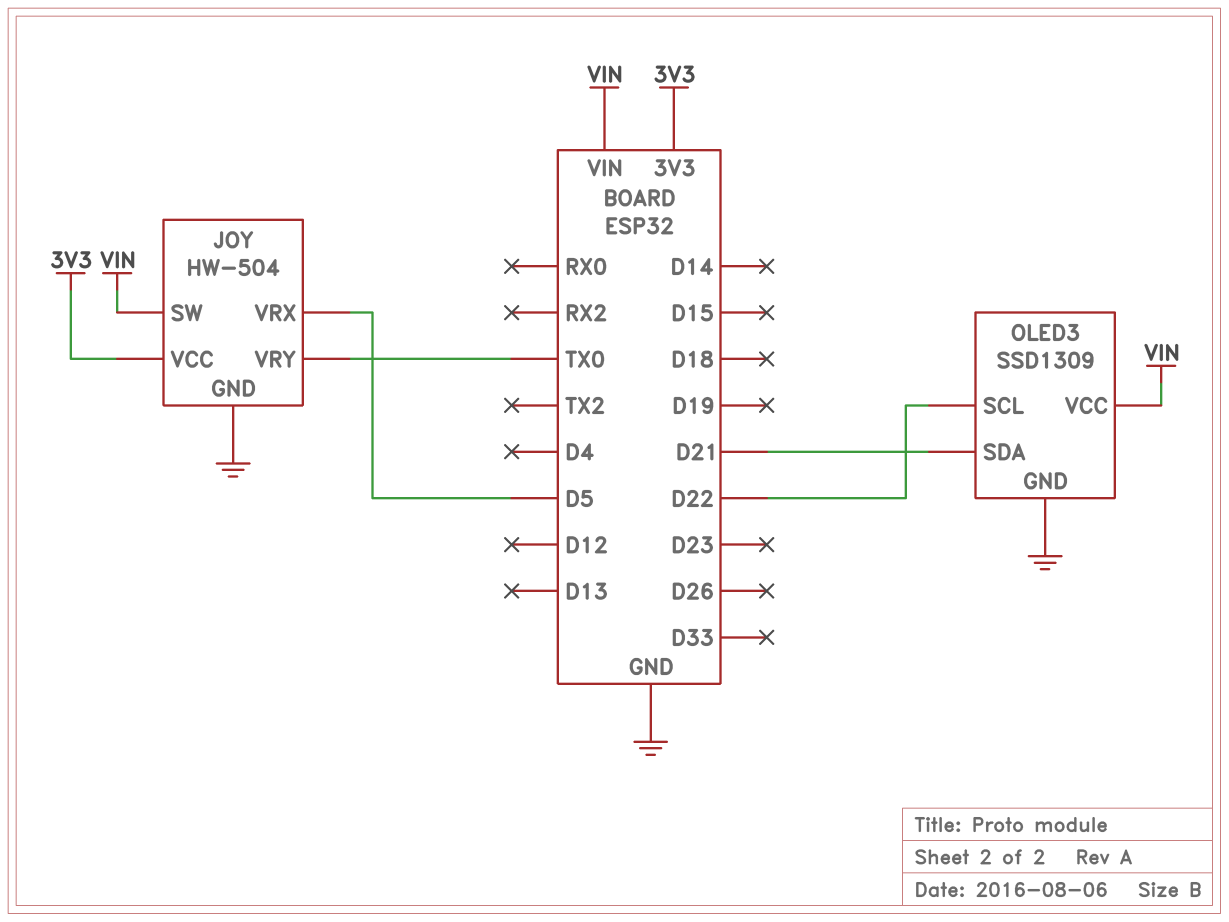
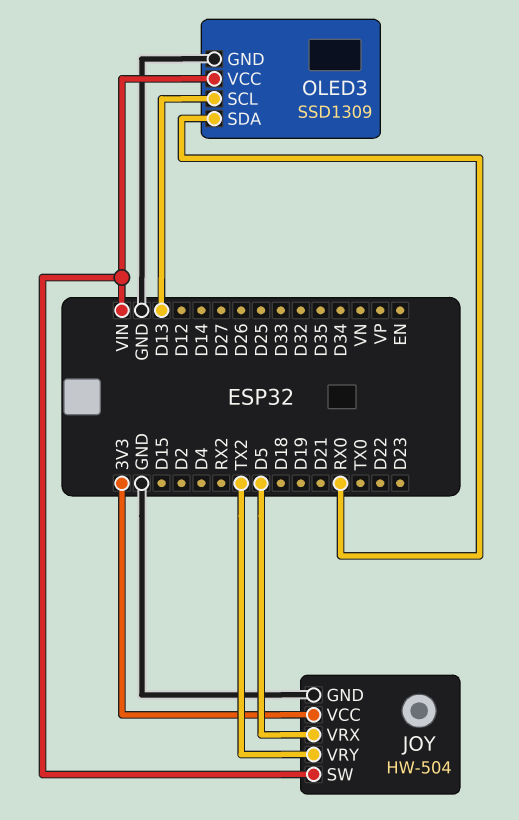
JOY pin VRY: TX0 -> TX2
OLED3 pin SCL: D22 -> D13
OLED3 pin SDA: D21 -> RX0

